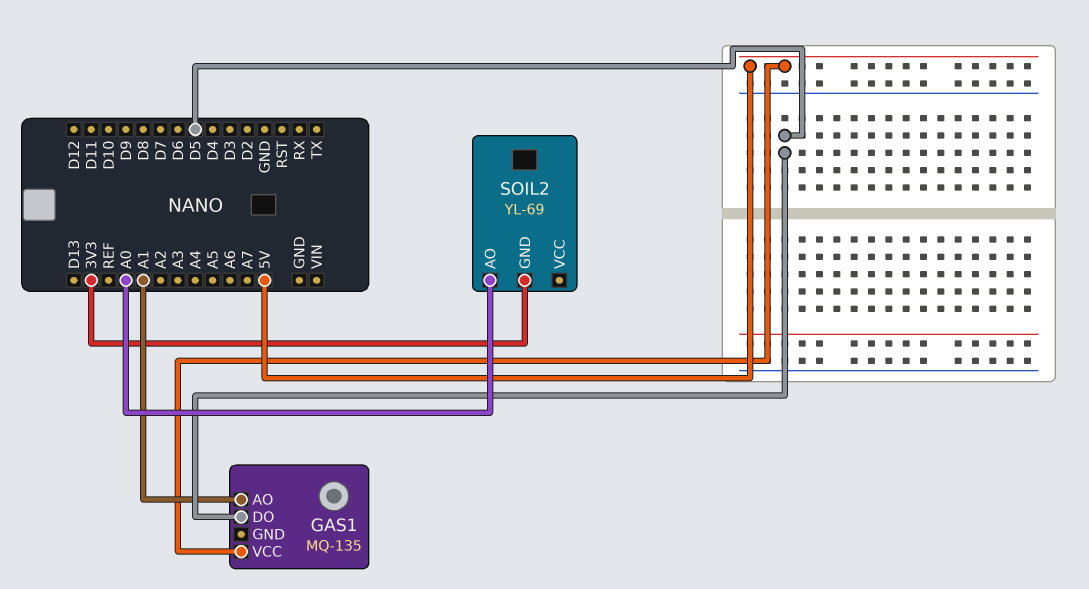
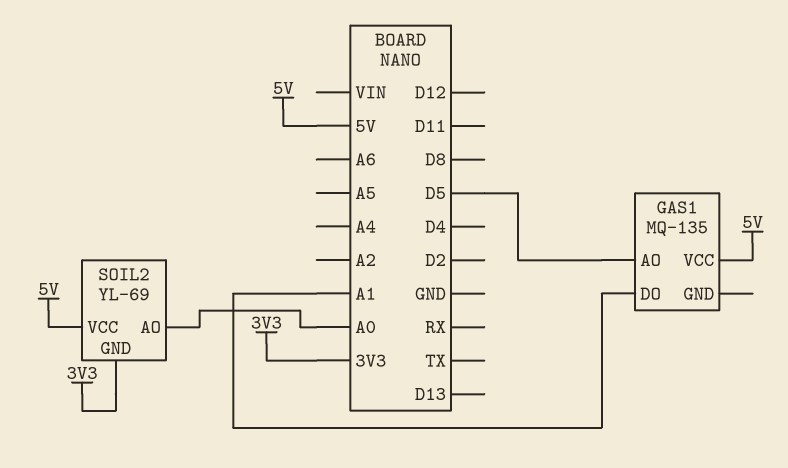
GAS1 pin AO: A1 -> D5
GAS1 pin DO: D5 -> A1
SOIL2 pin VCC: none -> 5V

